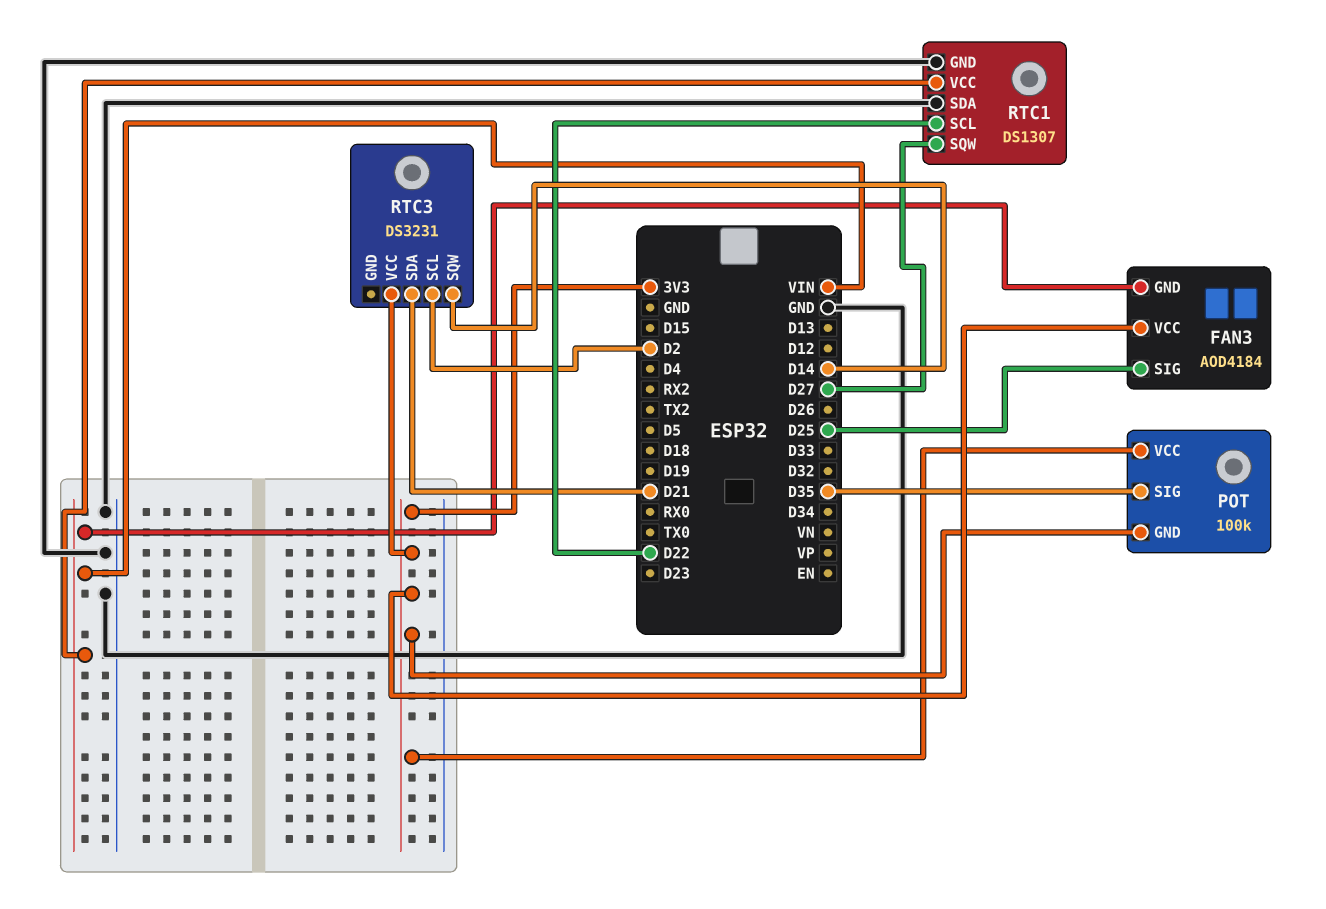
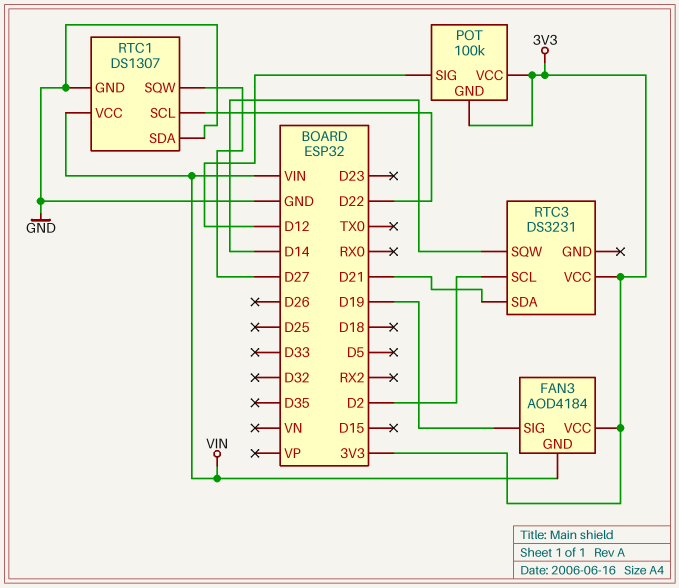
FAN3 pin SIG: D25 -> D19
POT pin SIG: D35 -> D12

